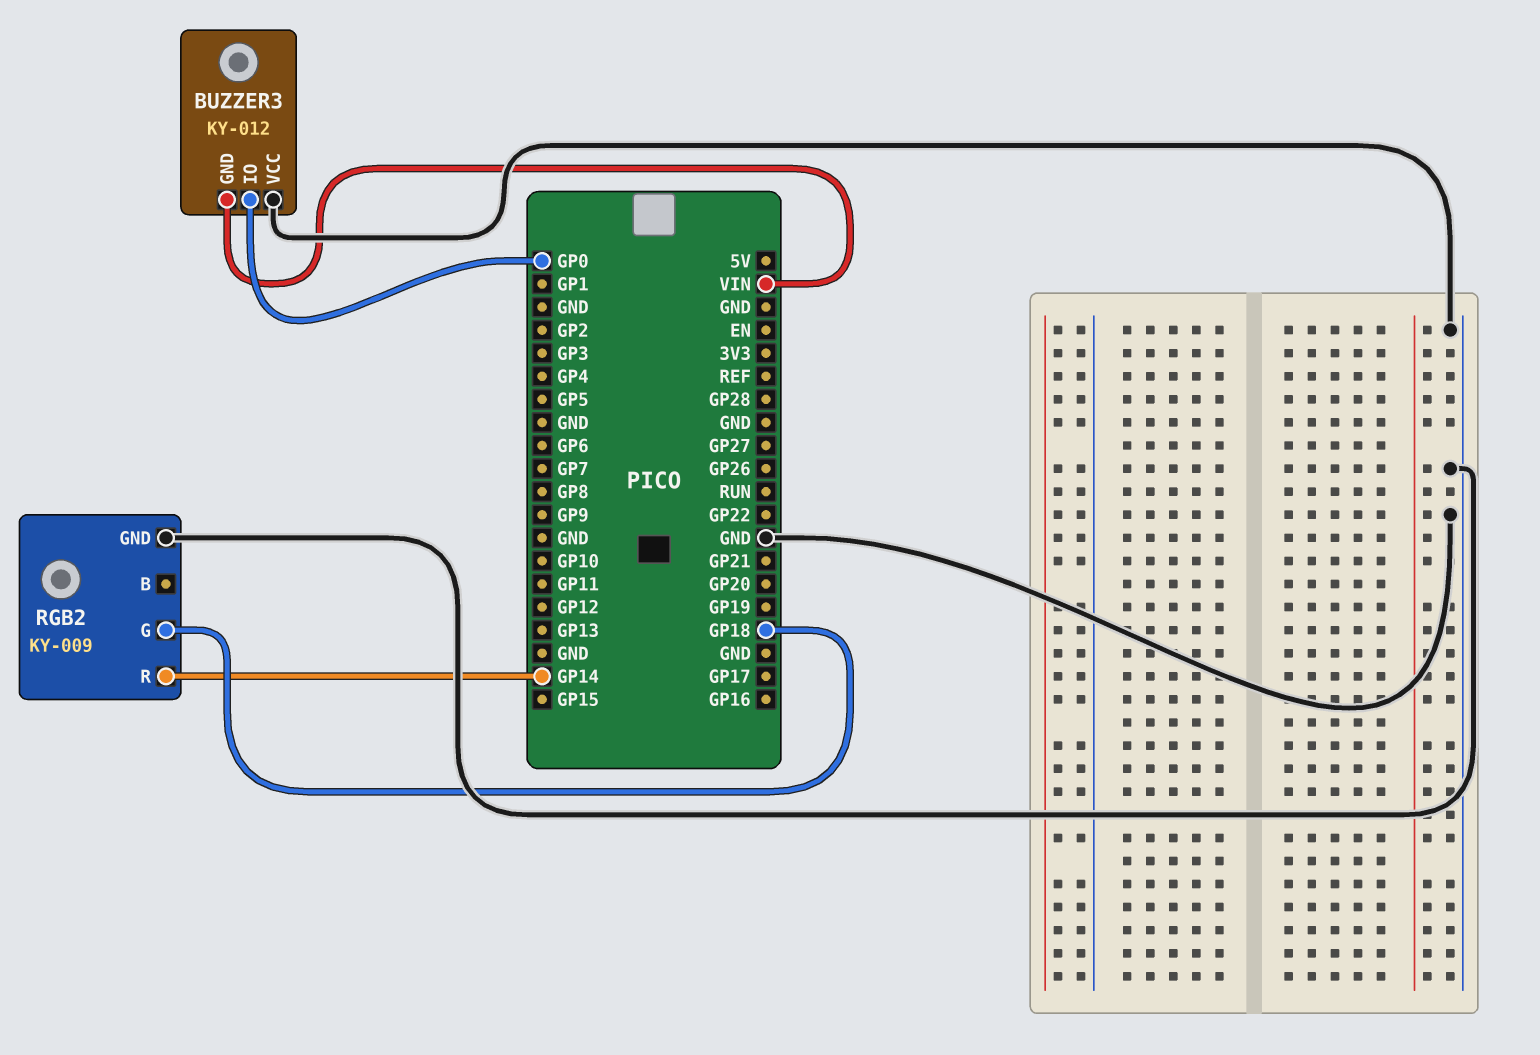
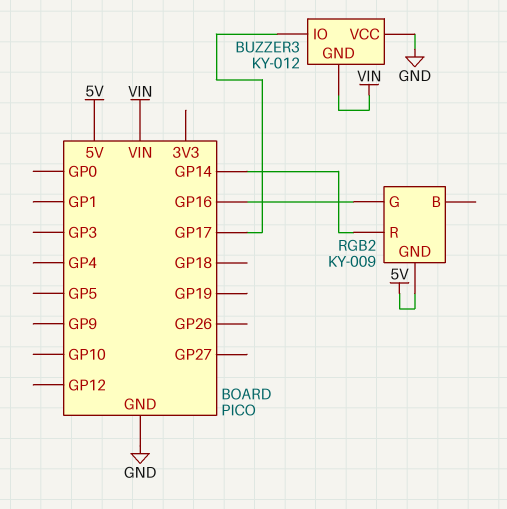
BUZZER3 pin IO: GP0 -> GP17
RGB2 pin G: GP18 -> GP16
RGB2 pin GND: GND -> 5V

